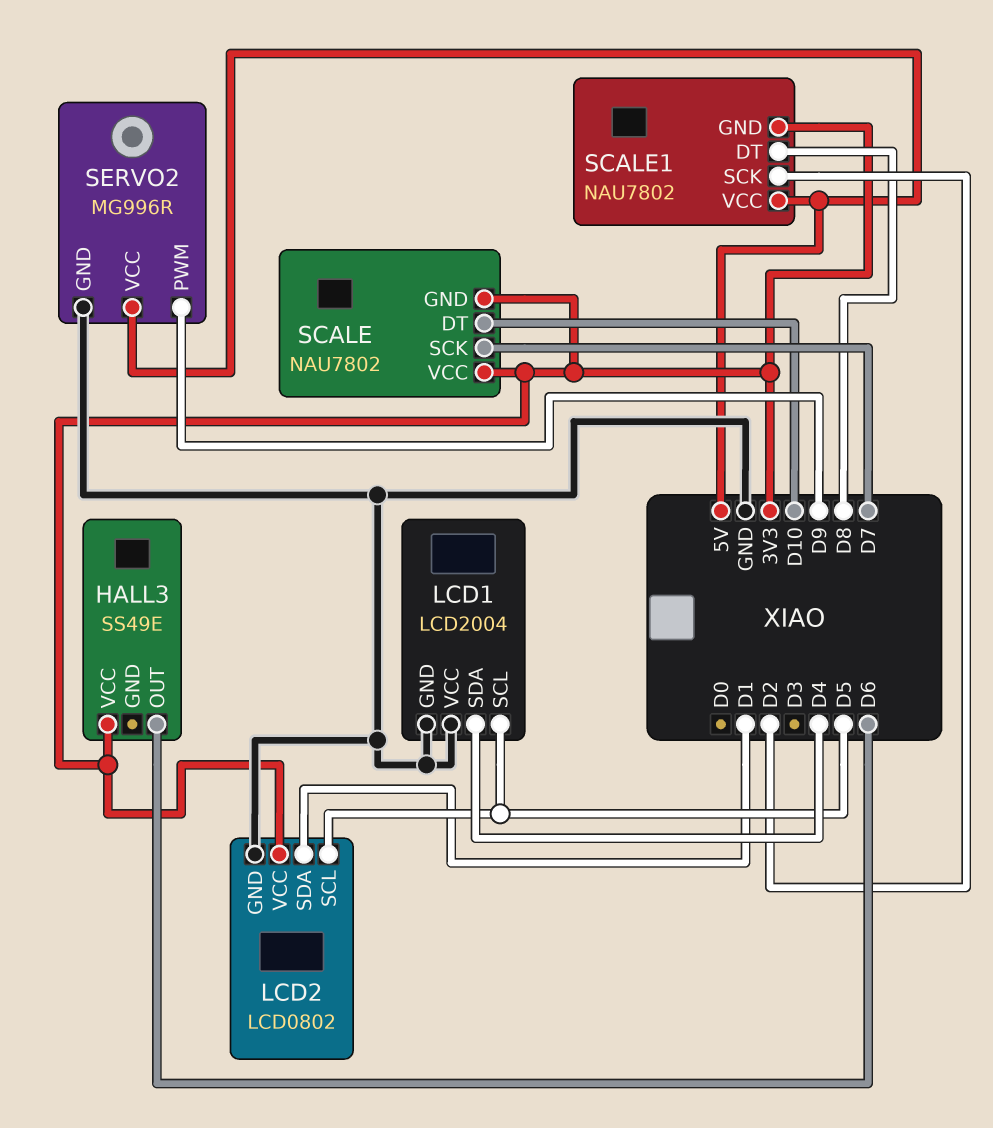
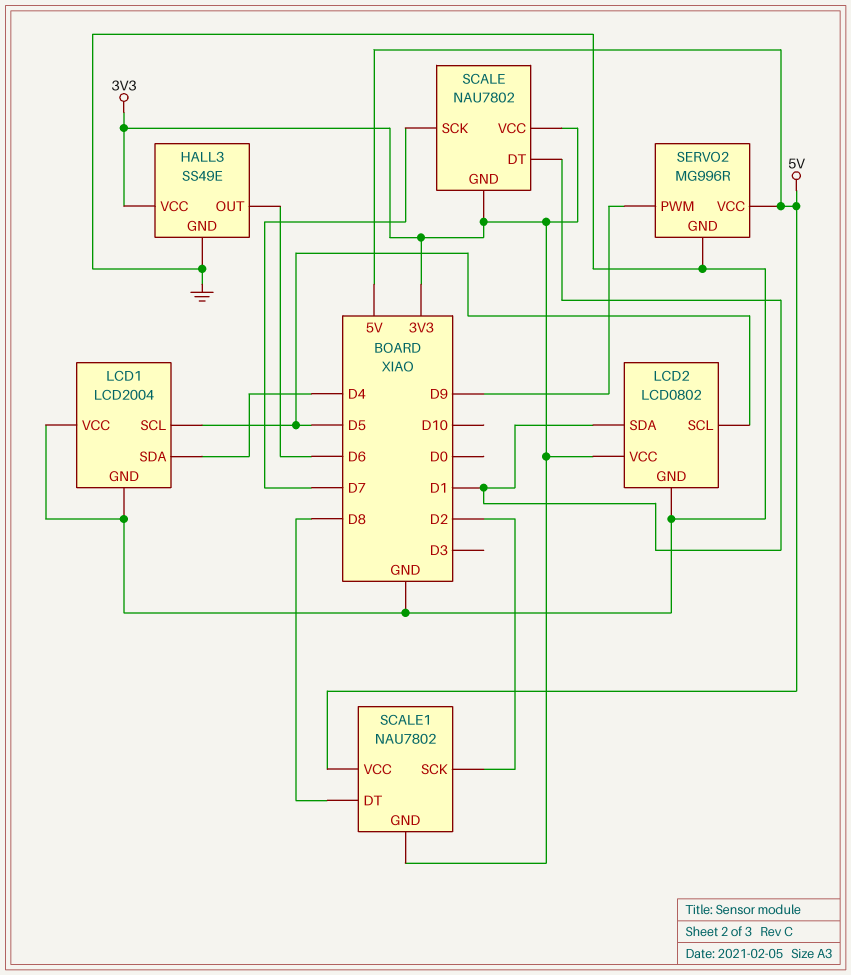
HALL3 pin GND: none -> GND
SCALE pin DT: D10 -> D1

